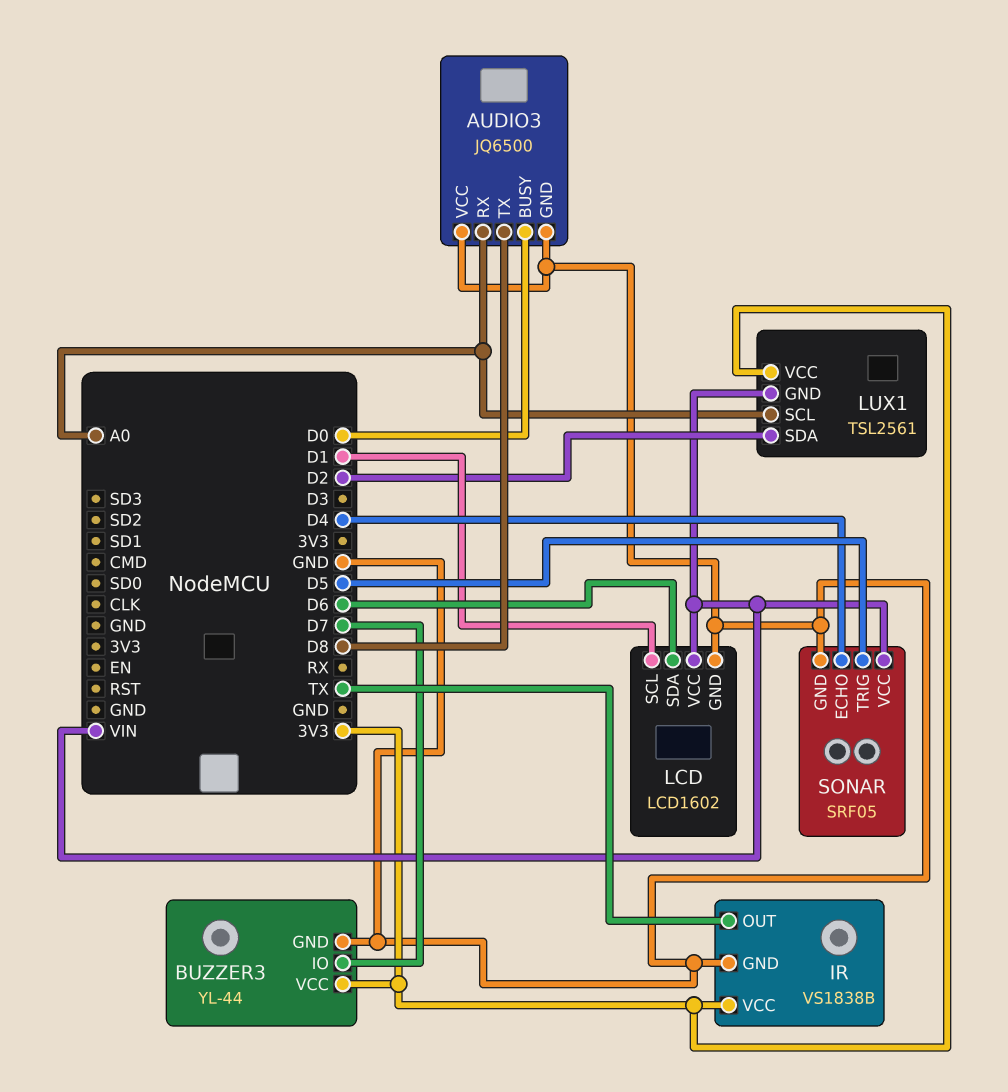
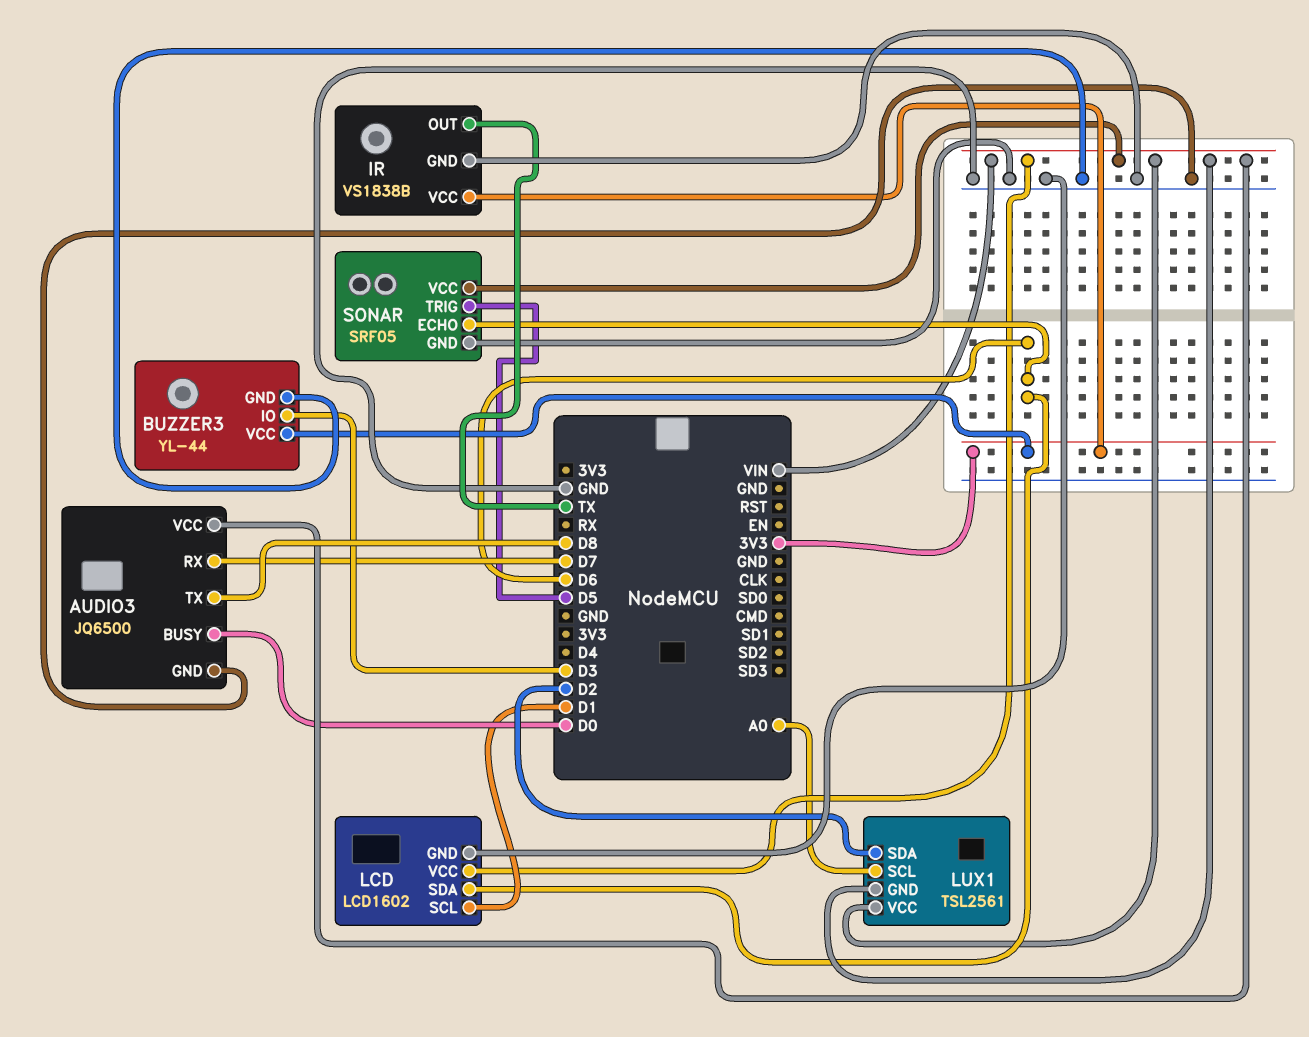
AUDIO3 pin RX: A0 -> D7
AUDIO3 pin VCC: GND -> VIN
BUZZER3 pin IO: D7 -> D3
LUX1 pin VCC: 3V3 -> VIN
SONAR pin ECHO: D4 -> D6

